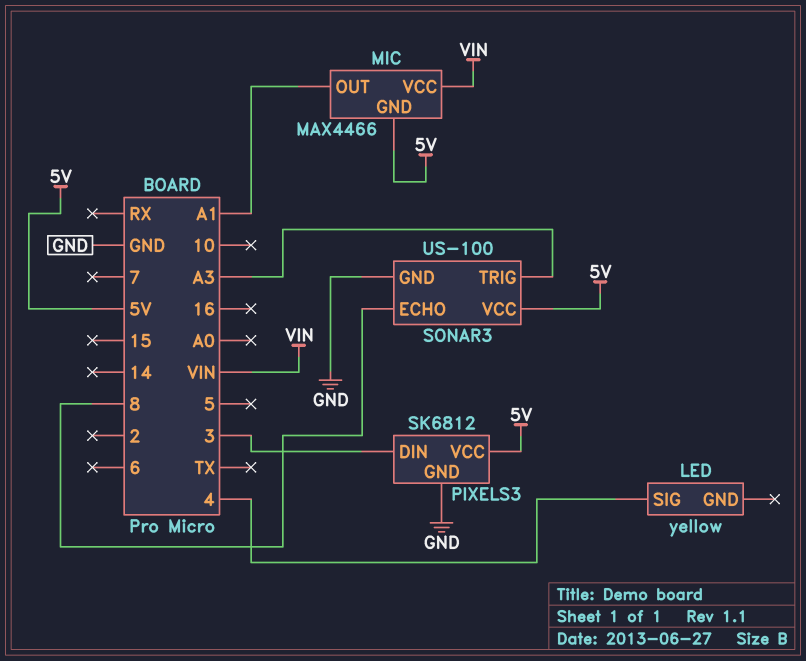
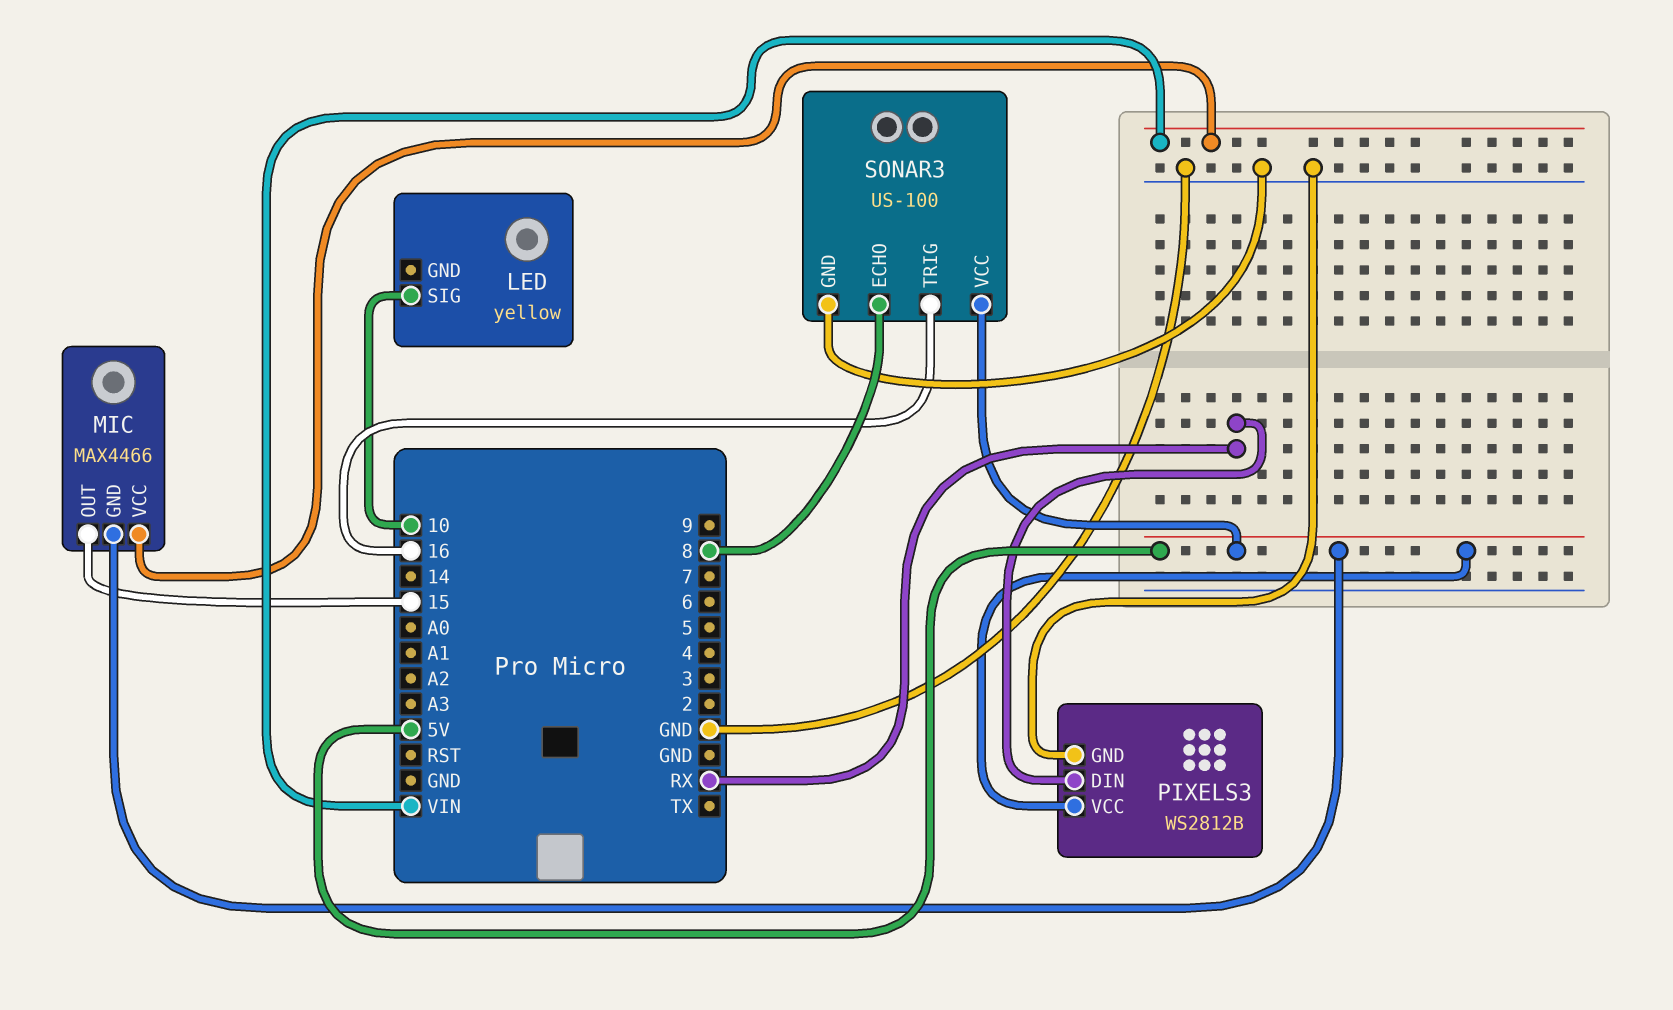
LED pin SIG: 4 -> 10
MIC pin OUT: A1 -> 15
PIXELS3: SK6812 -> WS2812B
PIXELS3 pin DIN: 3 -> RX
SONAR3 pin TRIG: A3 -> 16

